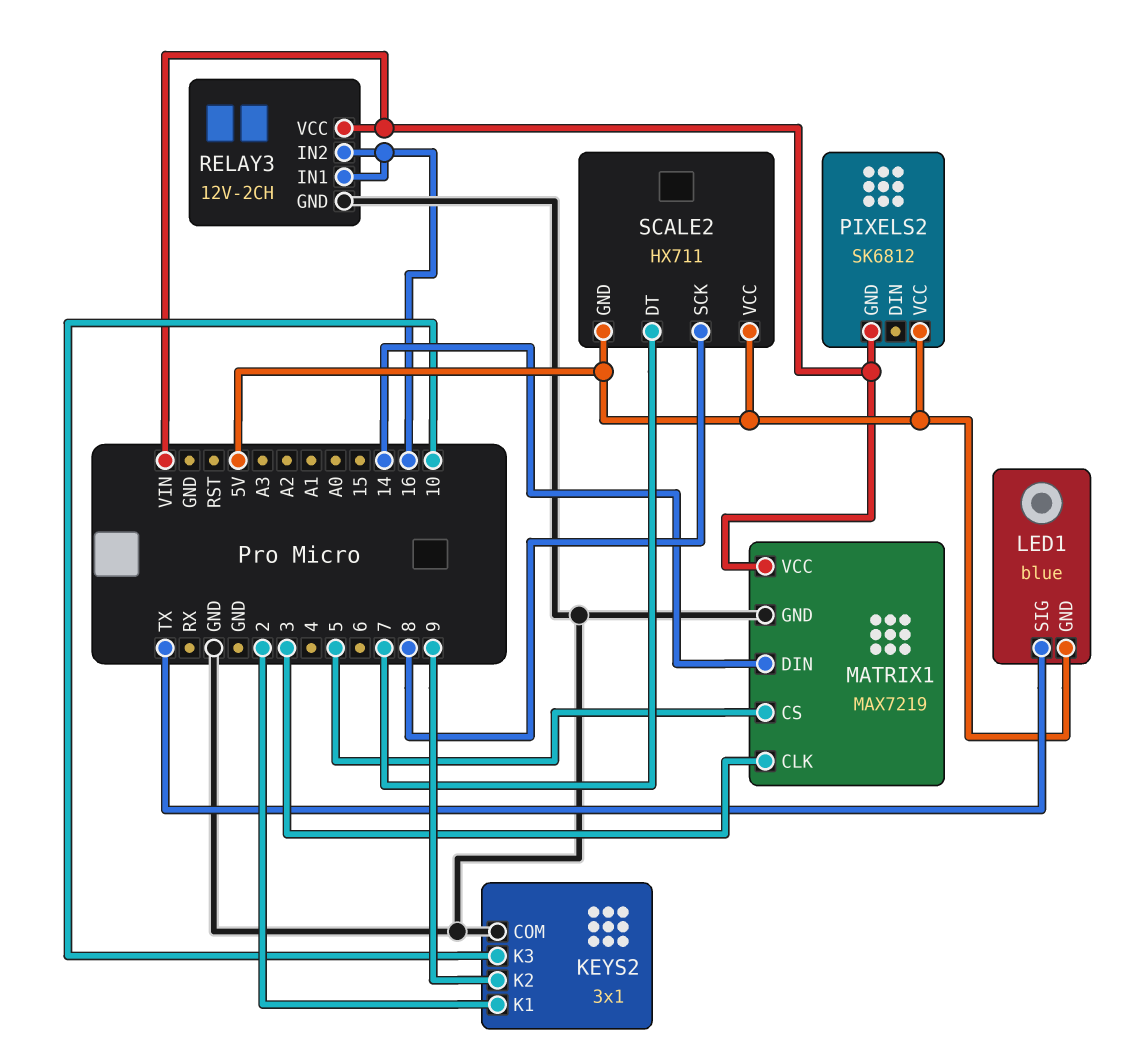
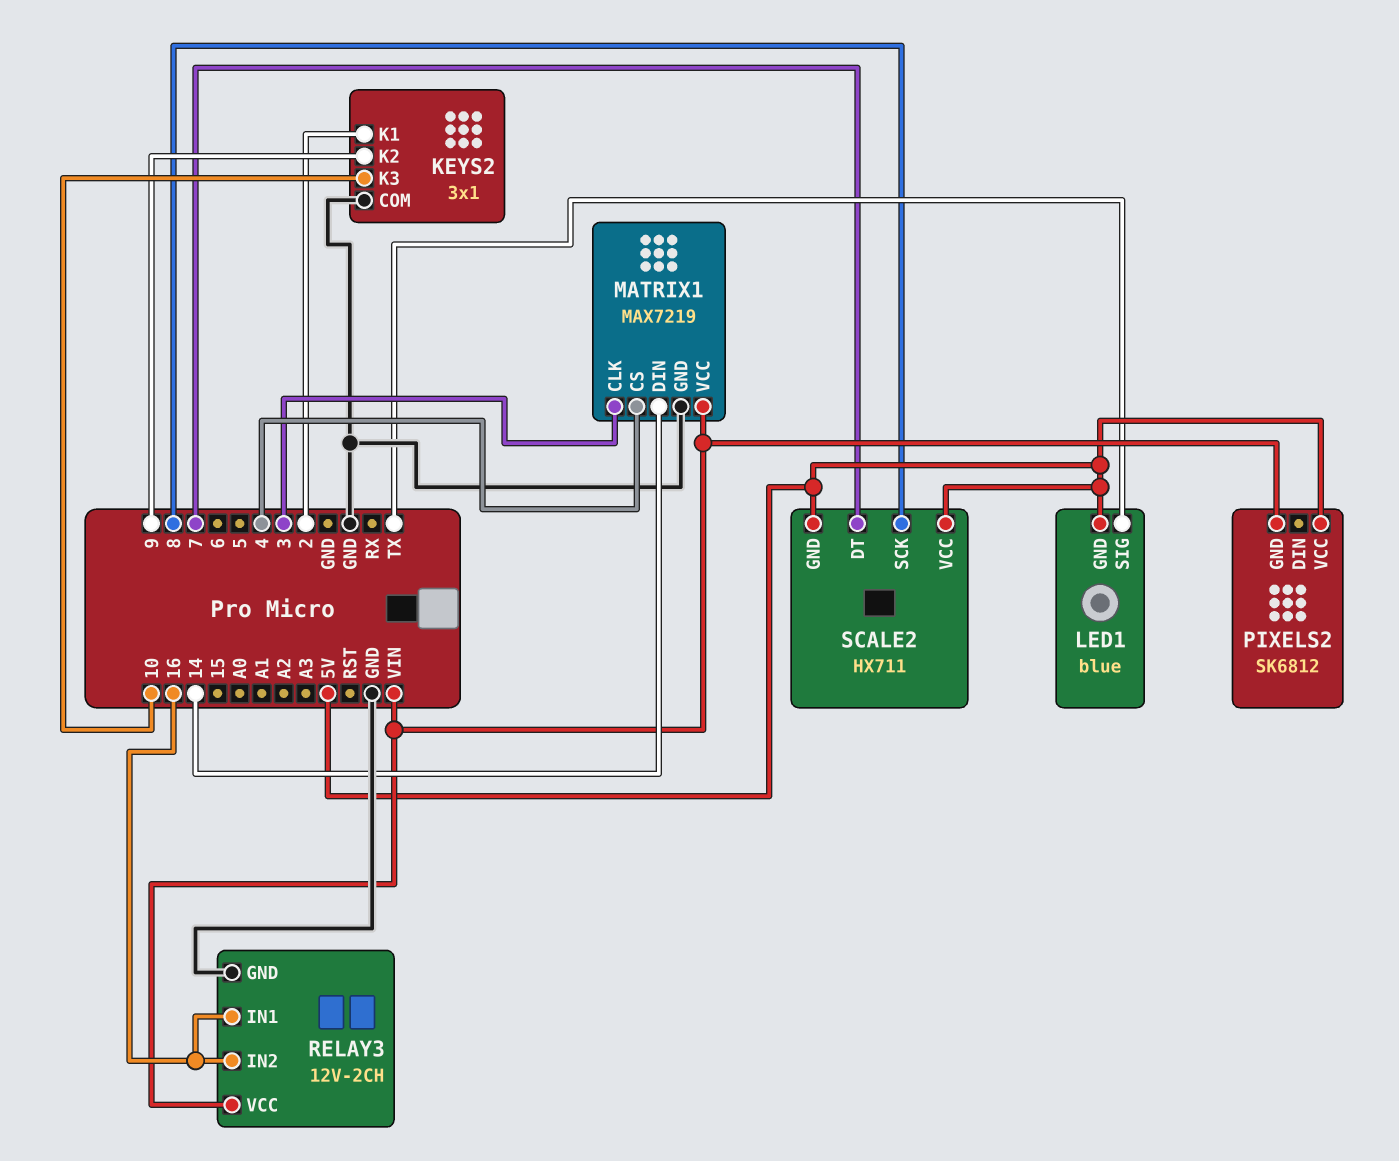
MATRIX1 pin CS: 5 -> 4

